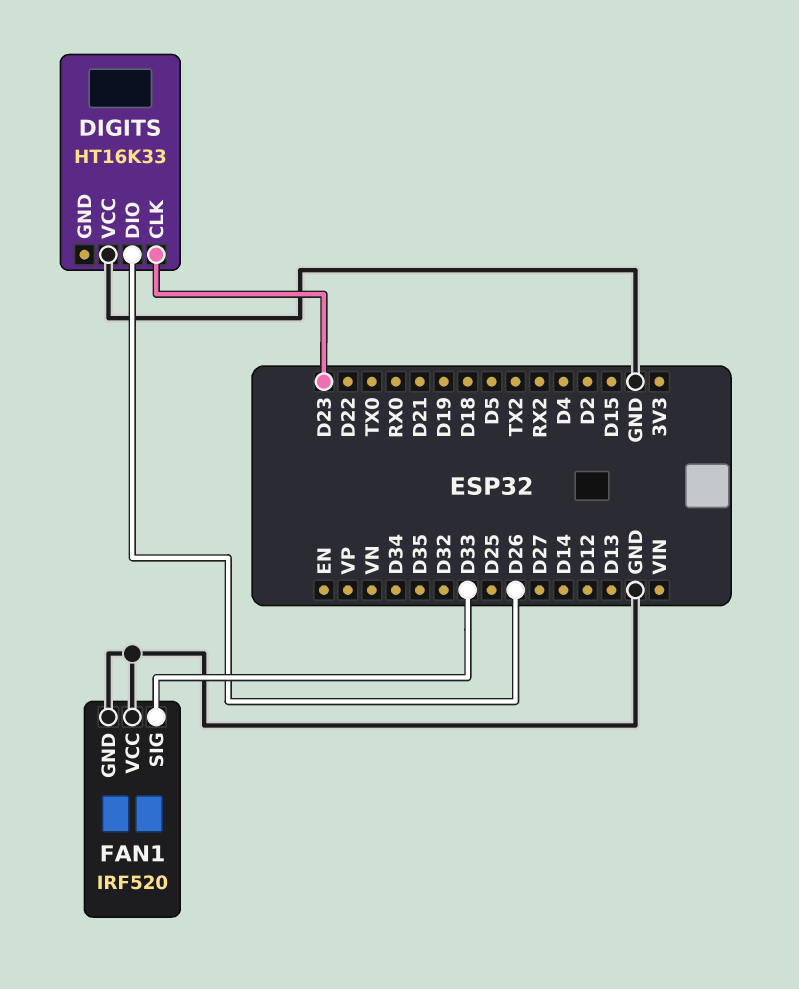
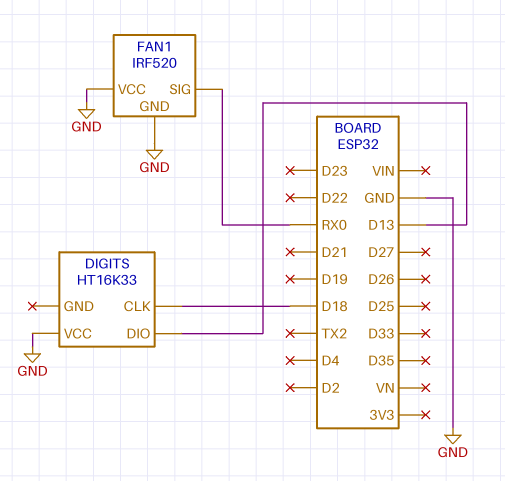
DIGITS pin CLK: D23 -> D18
DIGITS pin DIO: D26 -> D13
FAN1 pin SIG: D33 -> RX0

